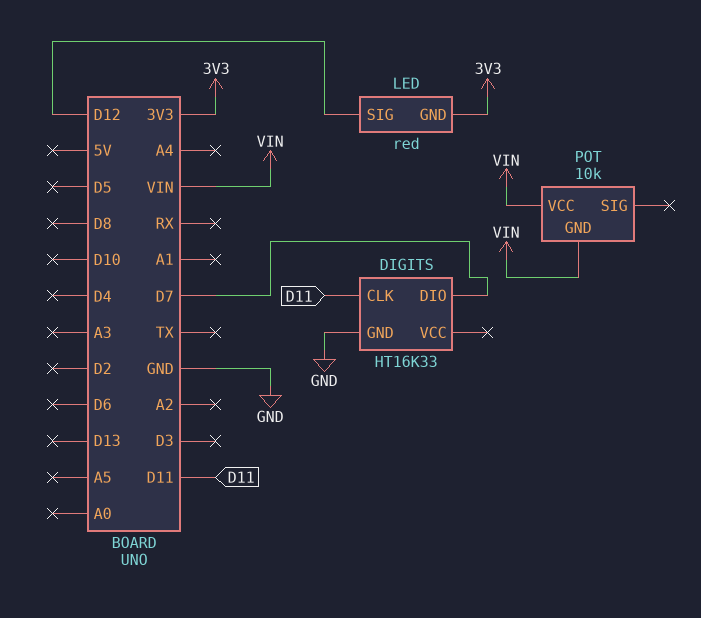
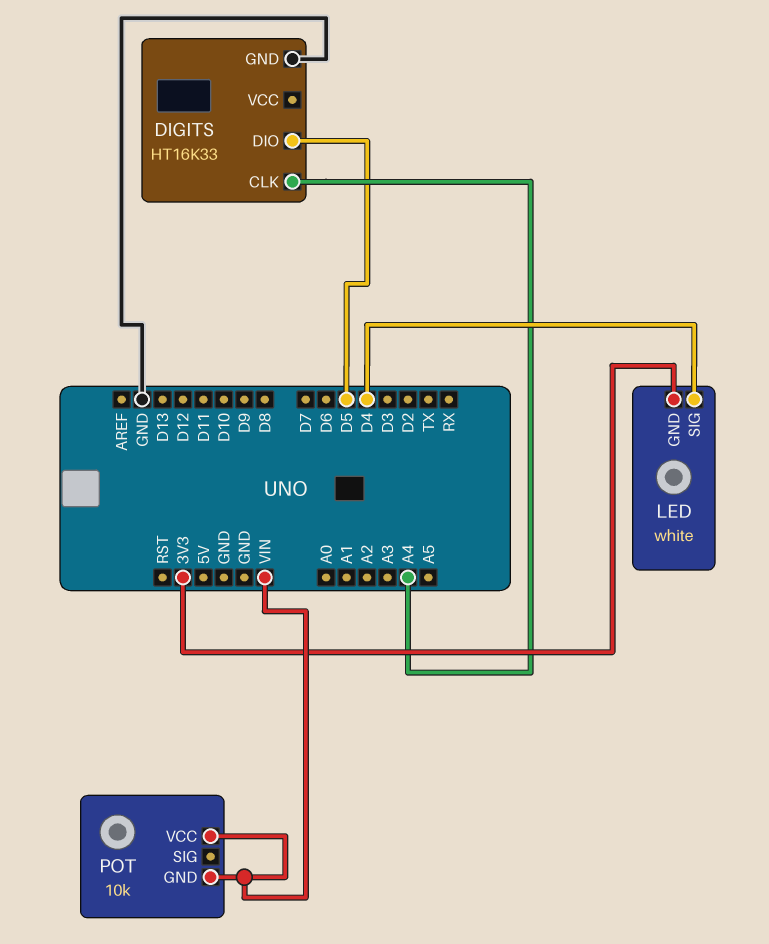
DIGITS pin CLK: D11 -> A4
DIGITS pin DIO: D7 -> D5
LED: red -> white
LED pin SIG: D12 -> D4

